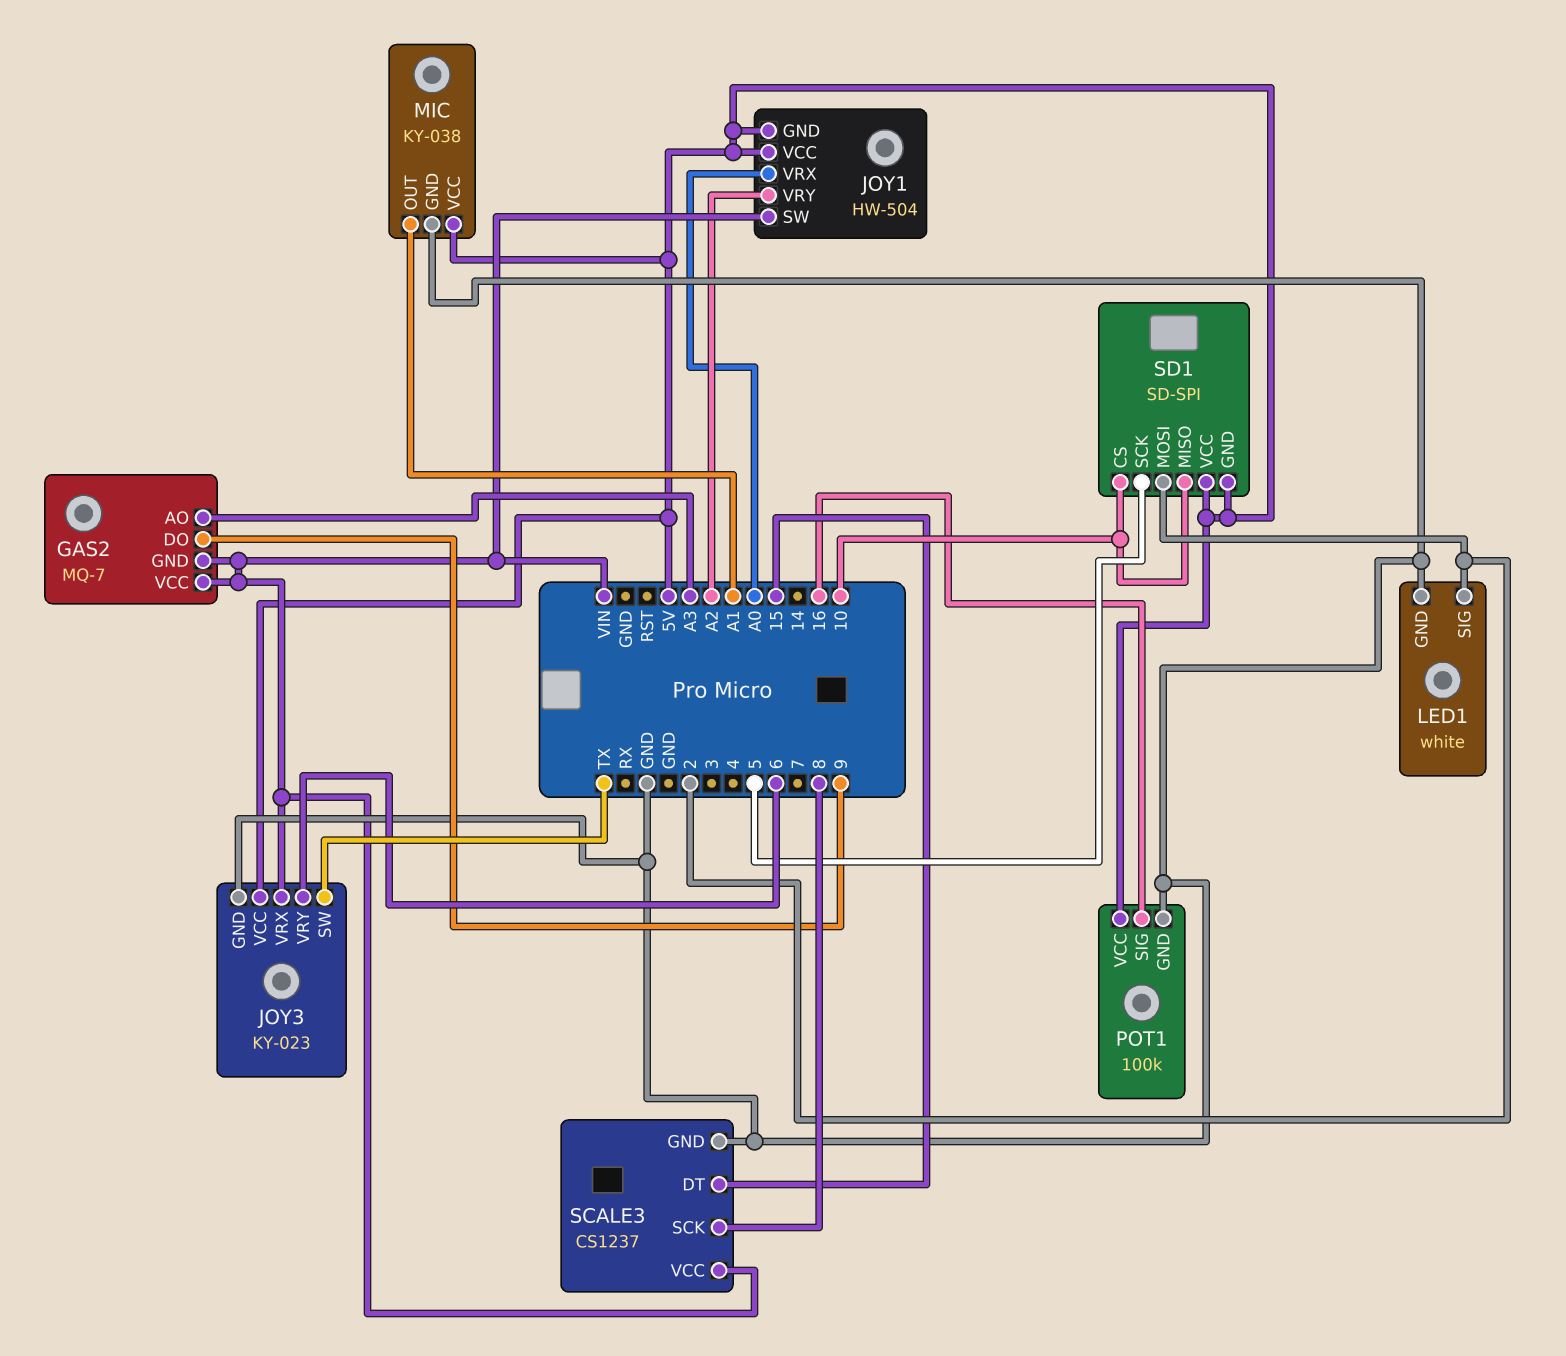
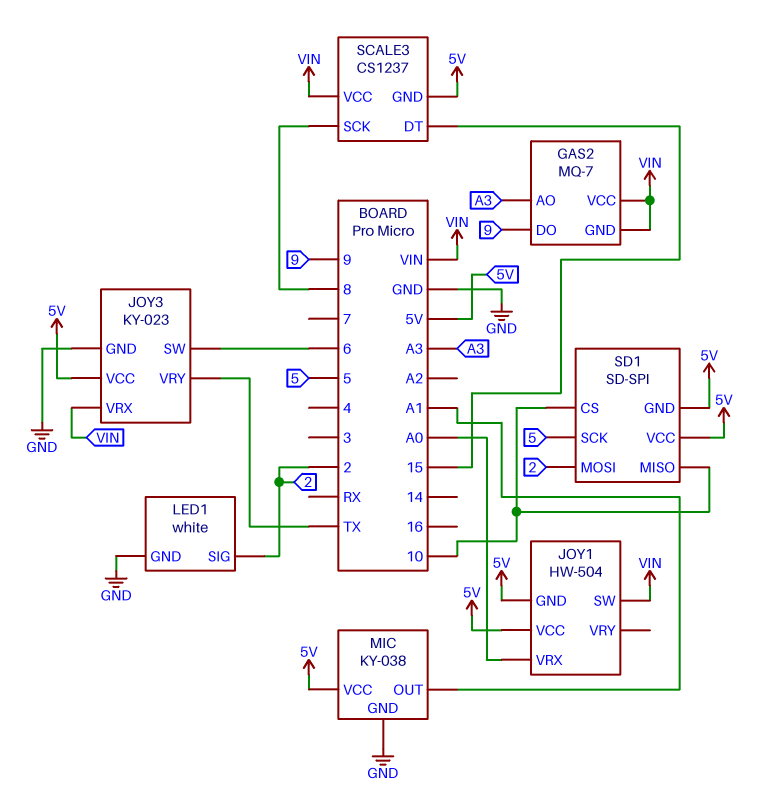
JOY1 pin VRY: A2 -> none
JOY3 pin SW: TX -> 6
JOY3 pin VRY: 6 -> TX
POT1: 100k -> none
POT1 pin GND: GND -> none
POT1 pin SIG: 16 -> none
POT1 pin VCC: 5V -> none
SCALE3 pin GND: GND -> 5V

